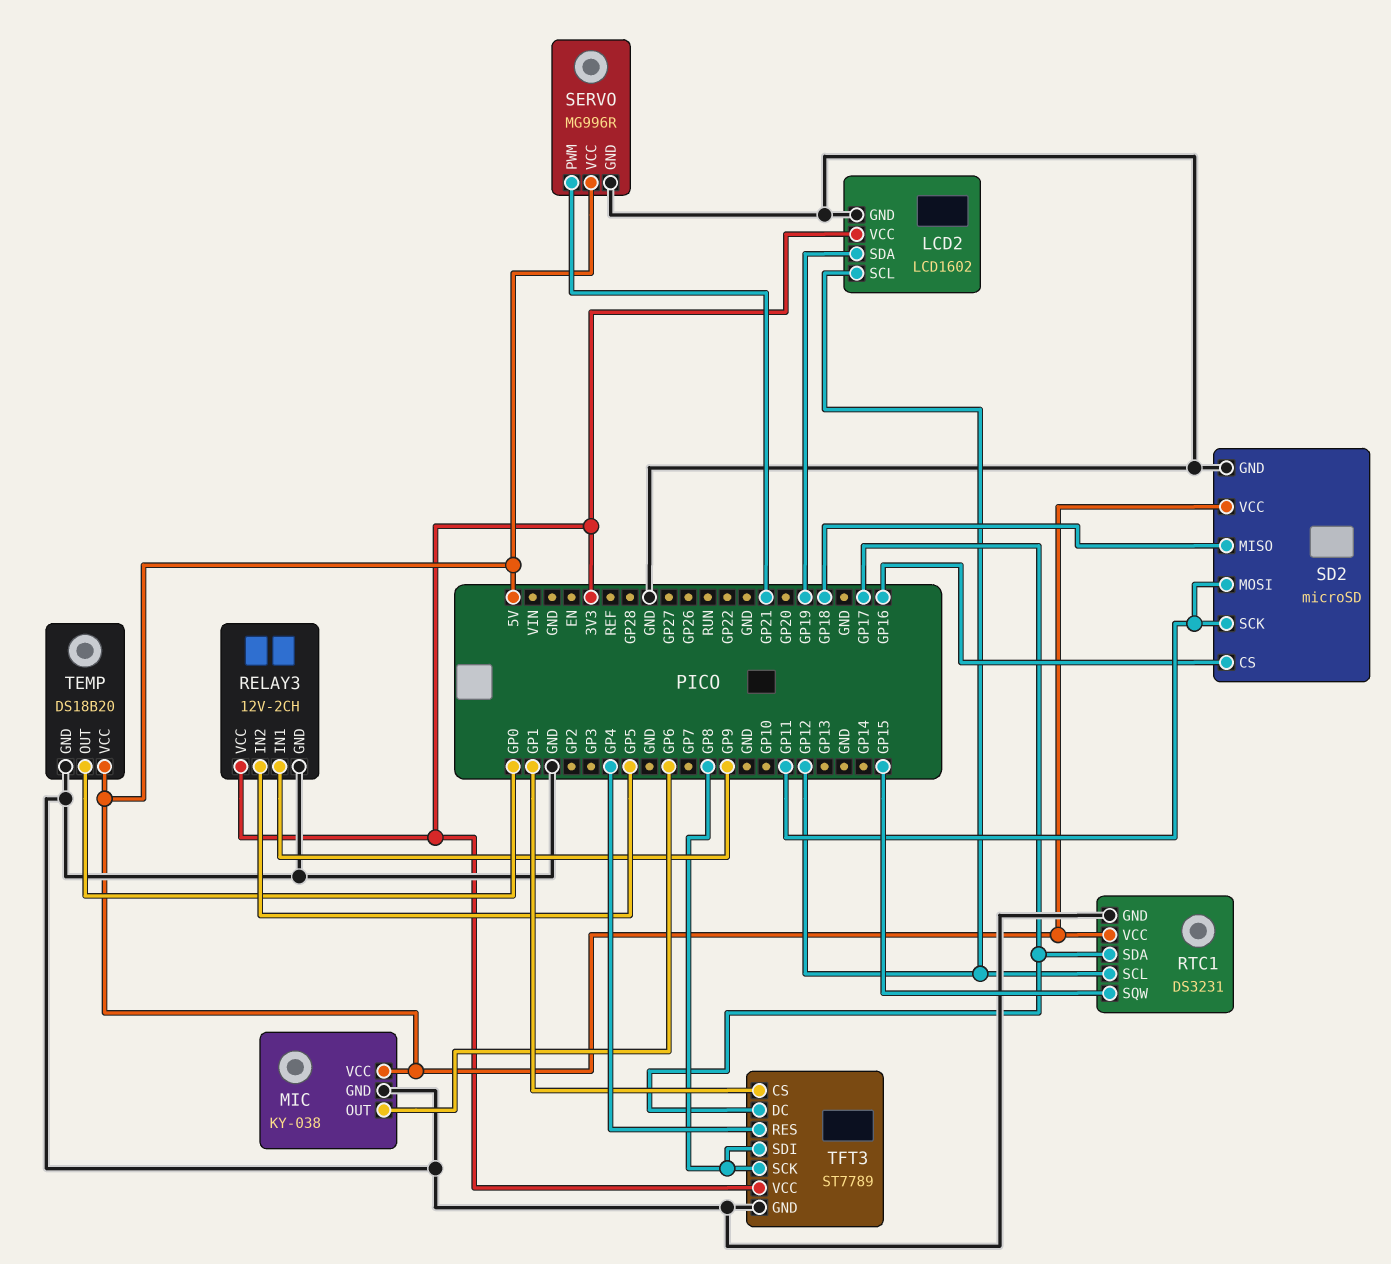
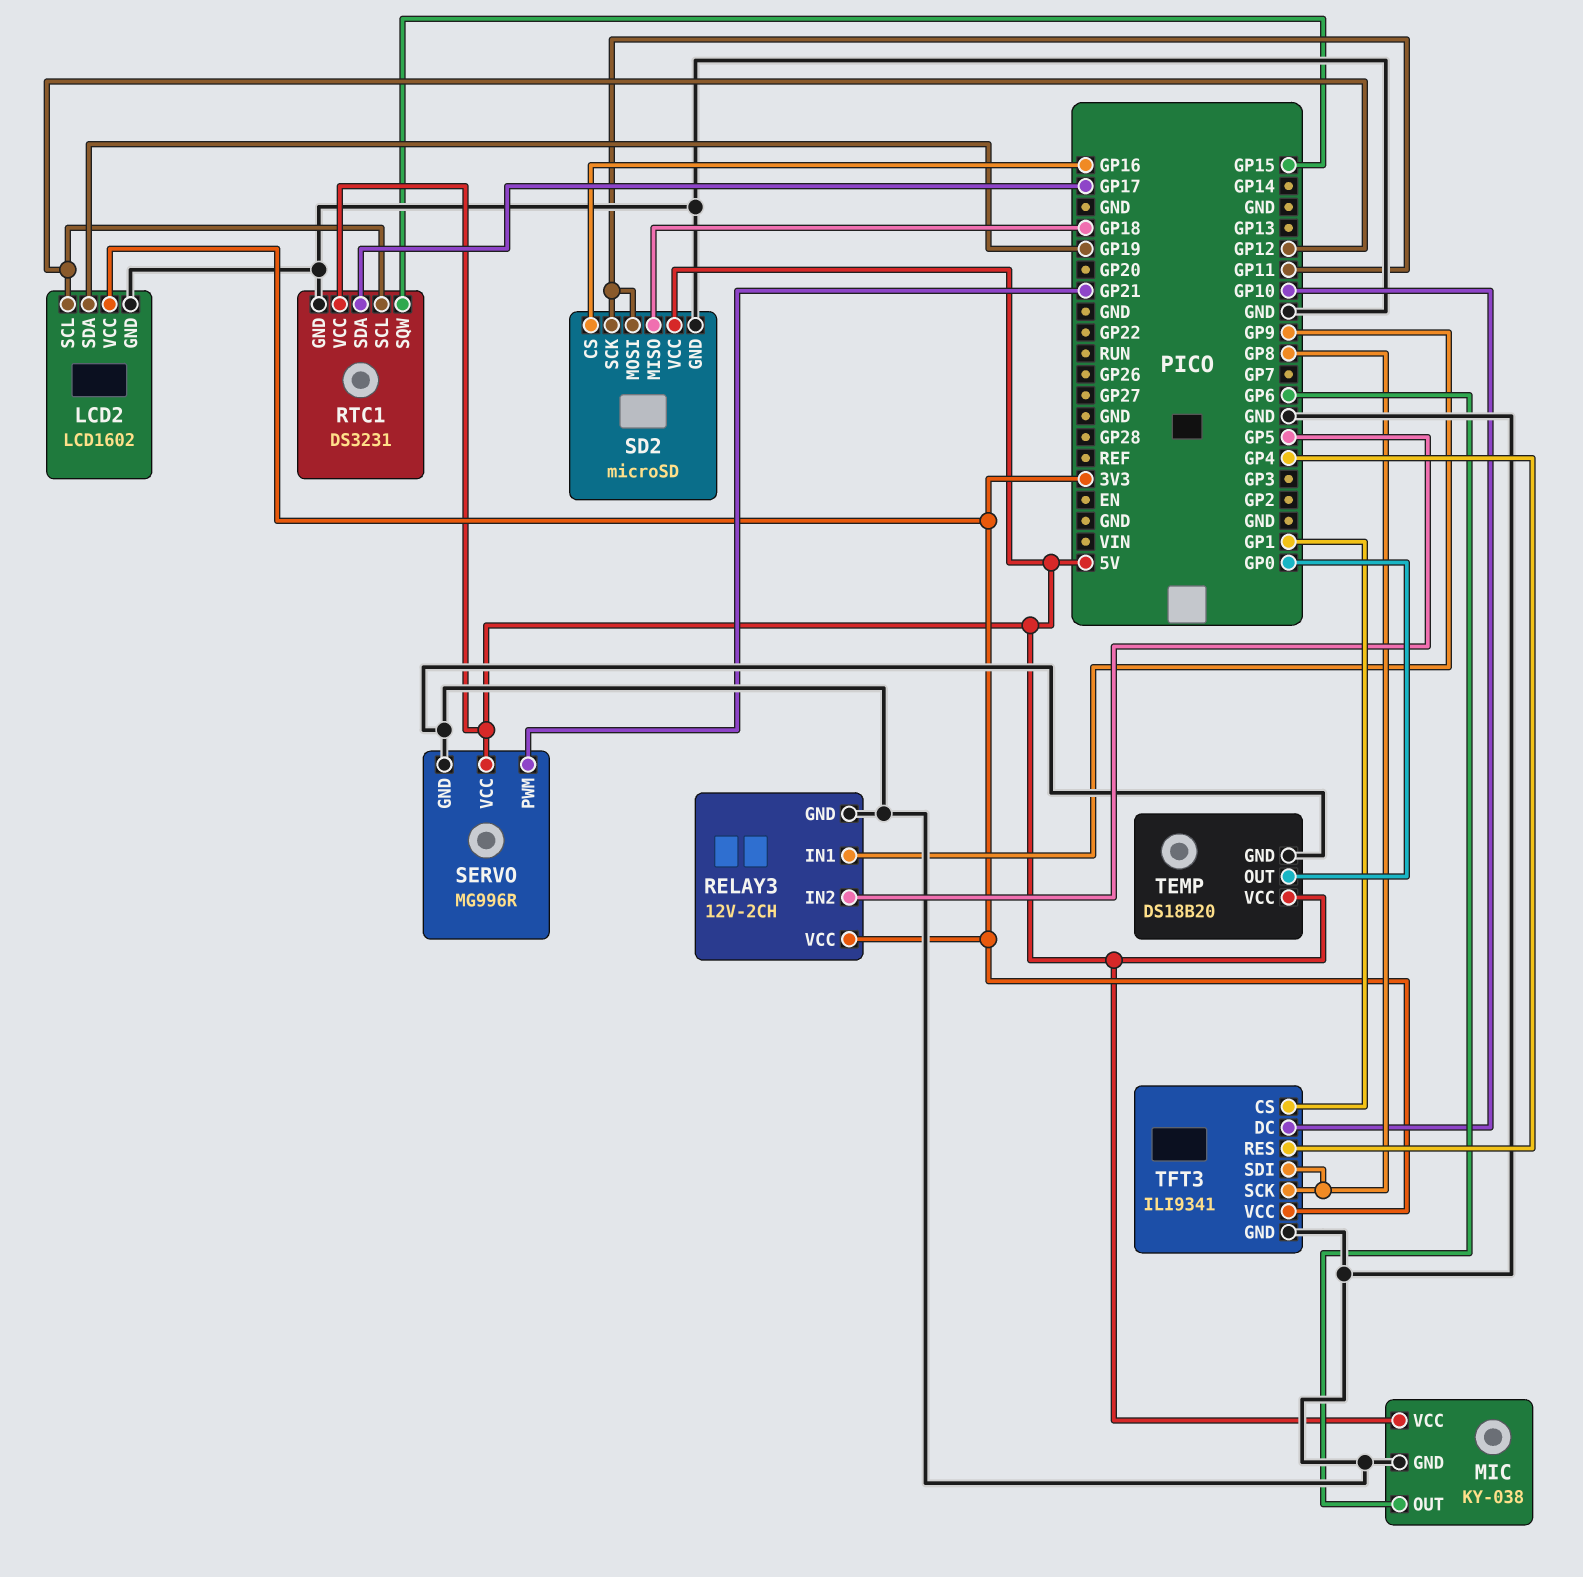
TFT3: ST7789 -> ILI9341
TFT3 pin DC: GP17 -> GP10

